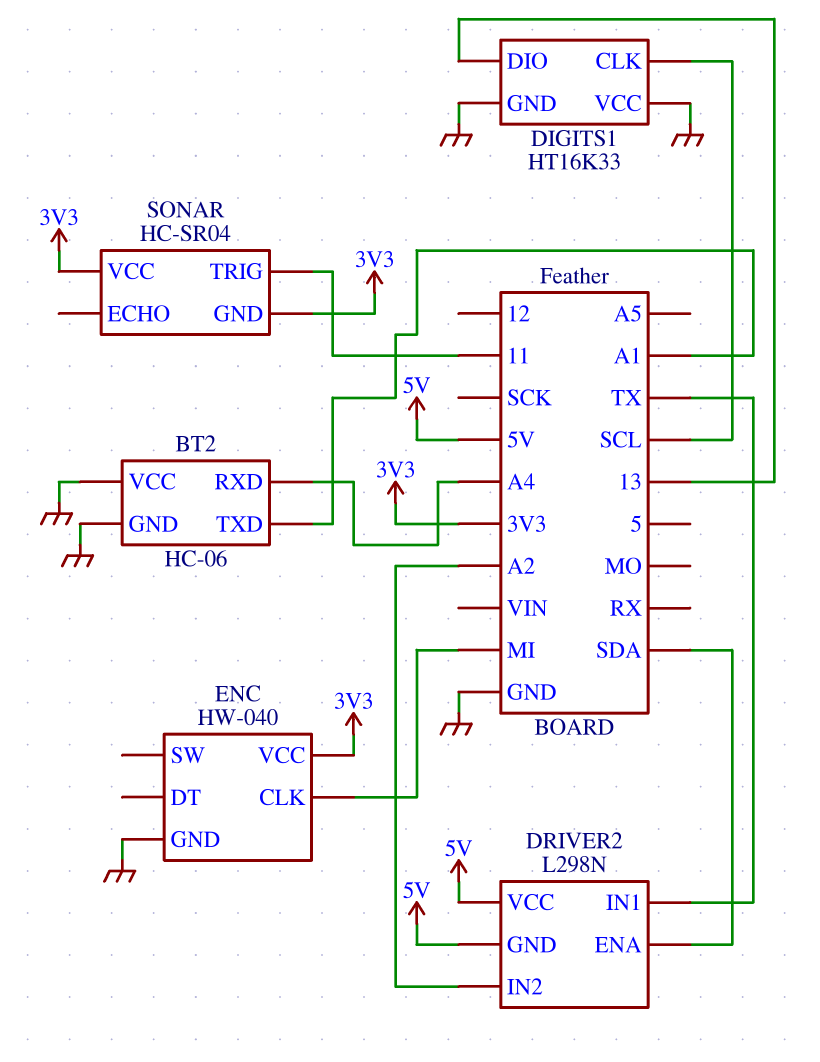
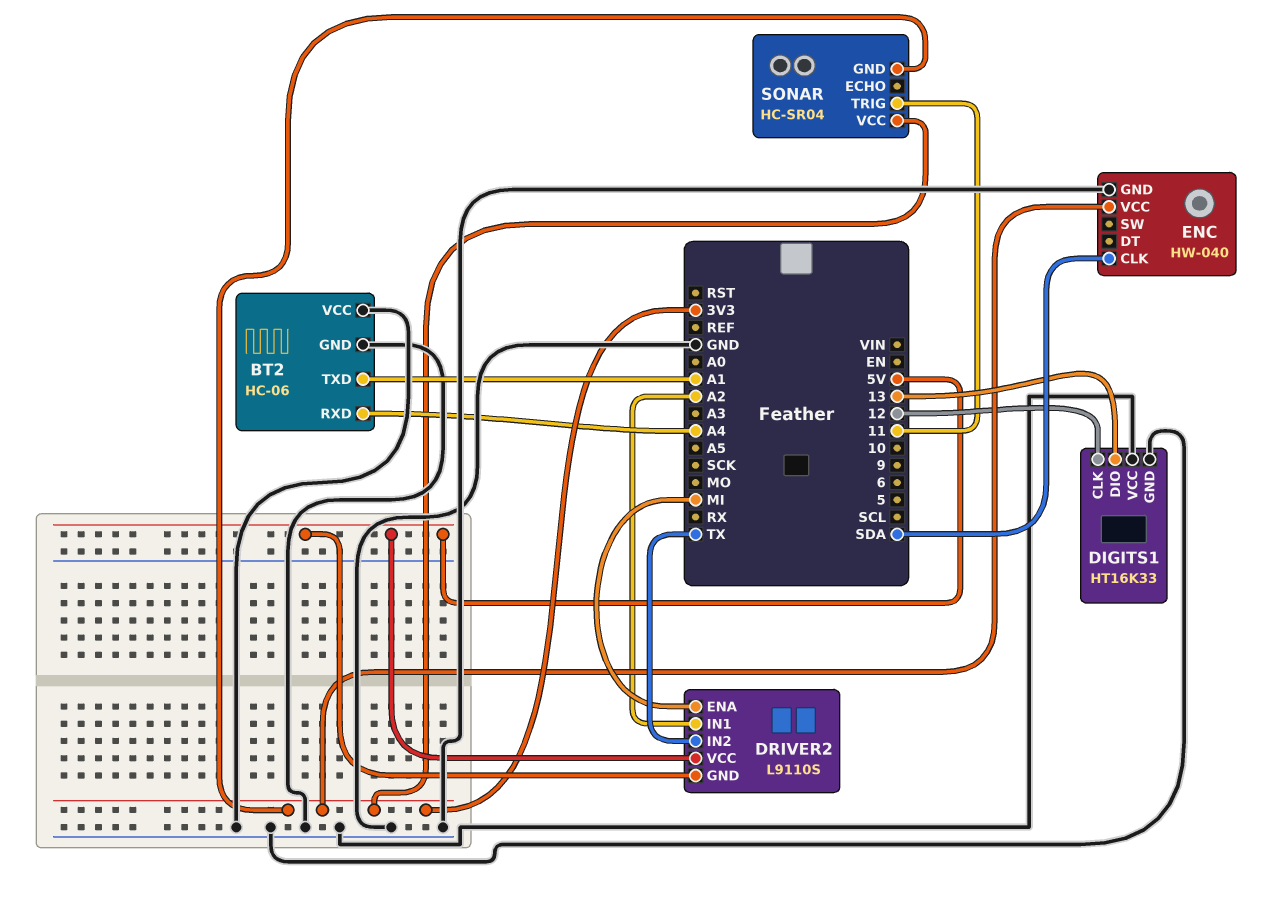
DIGITS1 pin CLK: SCL -> 12
DRIVER2: L298N -> L9110S
DRIVER2 pin ENA: SDA -> MI
DRIVER2 pin IN1: TX -> A2
DRIVER2 pin IN2: A2 -> TX
ENC pin CLK: MI -> SDA

